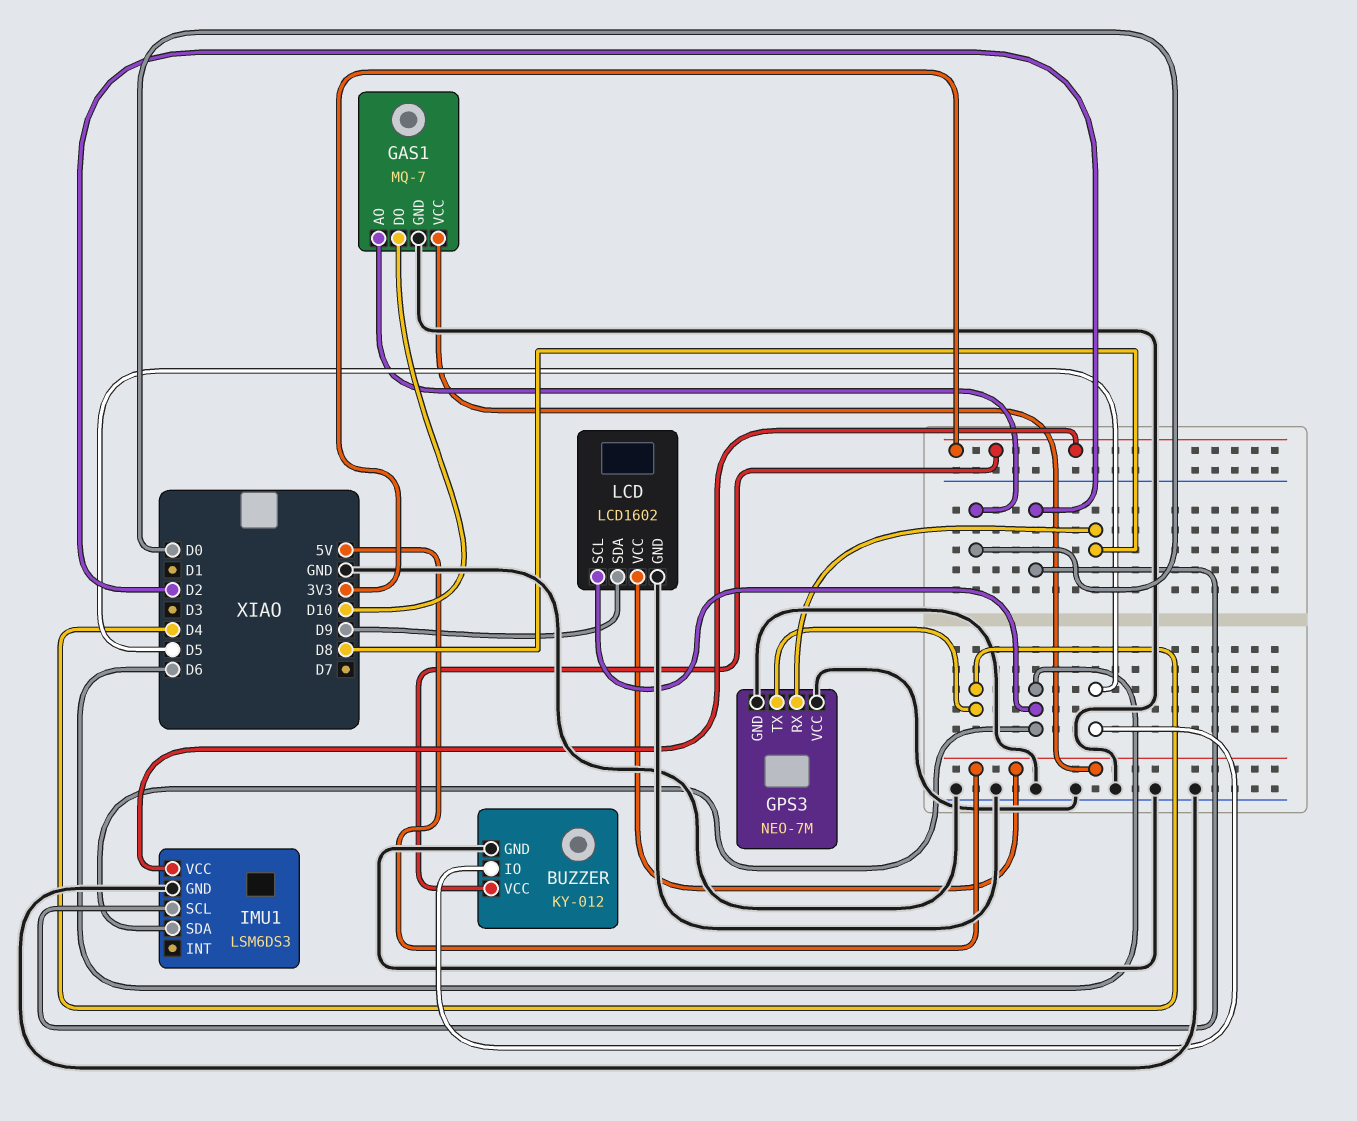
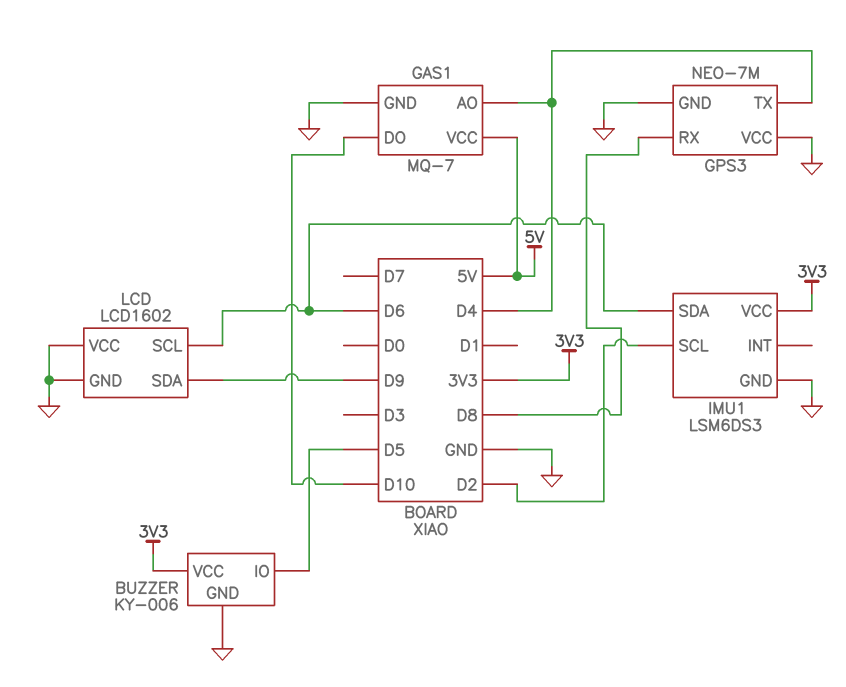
BUZZER: KY-012 -> KY-006
GAS1 pin AO: D0 -> D4
LCD pin VCC: 5V -> GND

